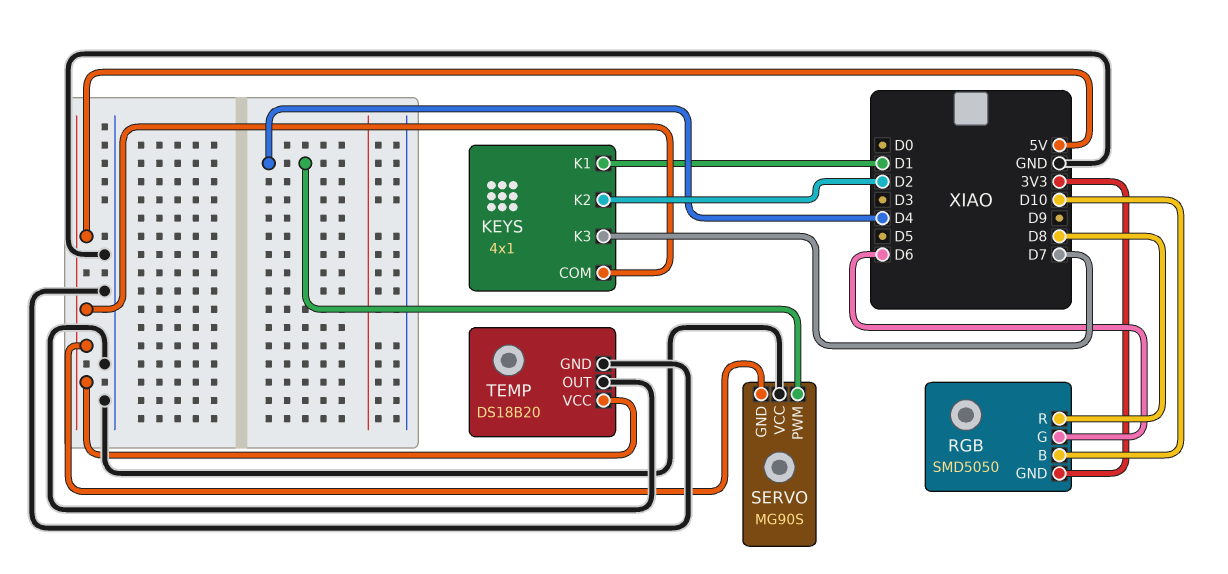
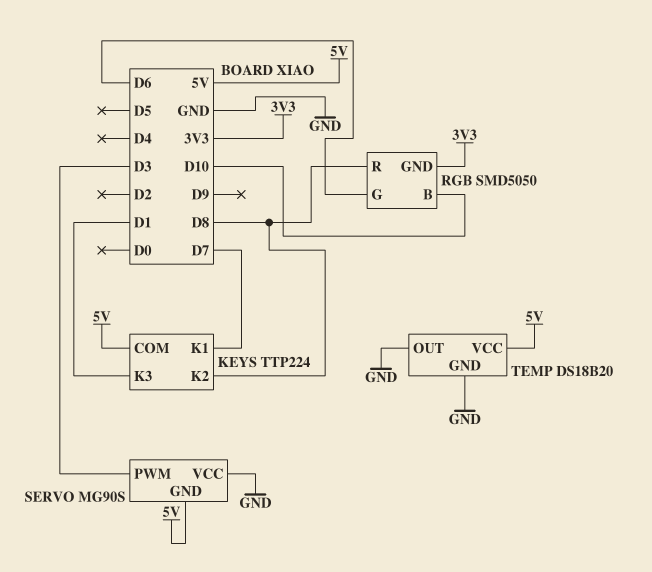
KEYS: 4x1 -> TTP224
KEYS pin K1: D1 -> D7
KEYS pin K2: D2 -> D8
KEYS pin K3: D7 -> D1
SERVO pin PWM: D4 -> D3

